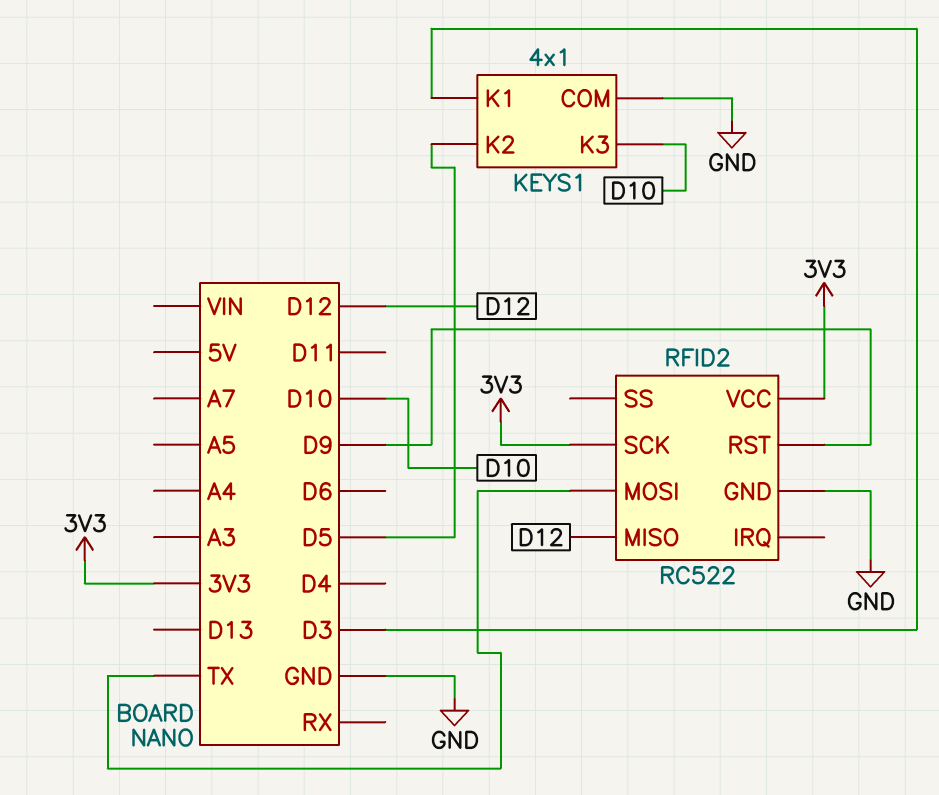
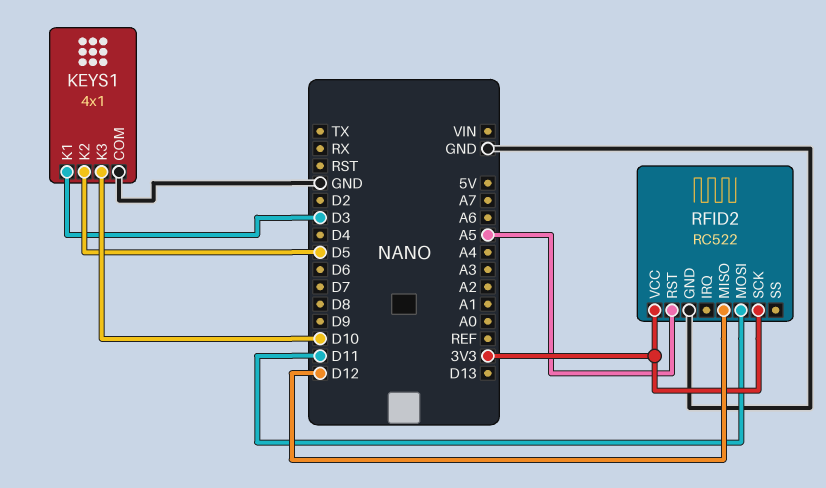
RFID2 pin MOSI: TX -> D11
RFID2 pin RST: D9 -> A5

